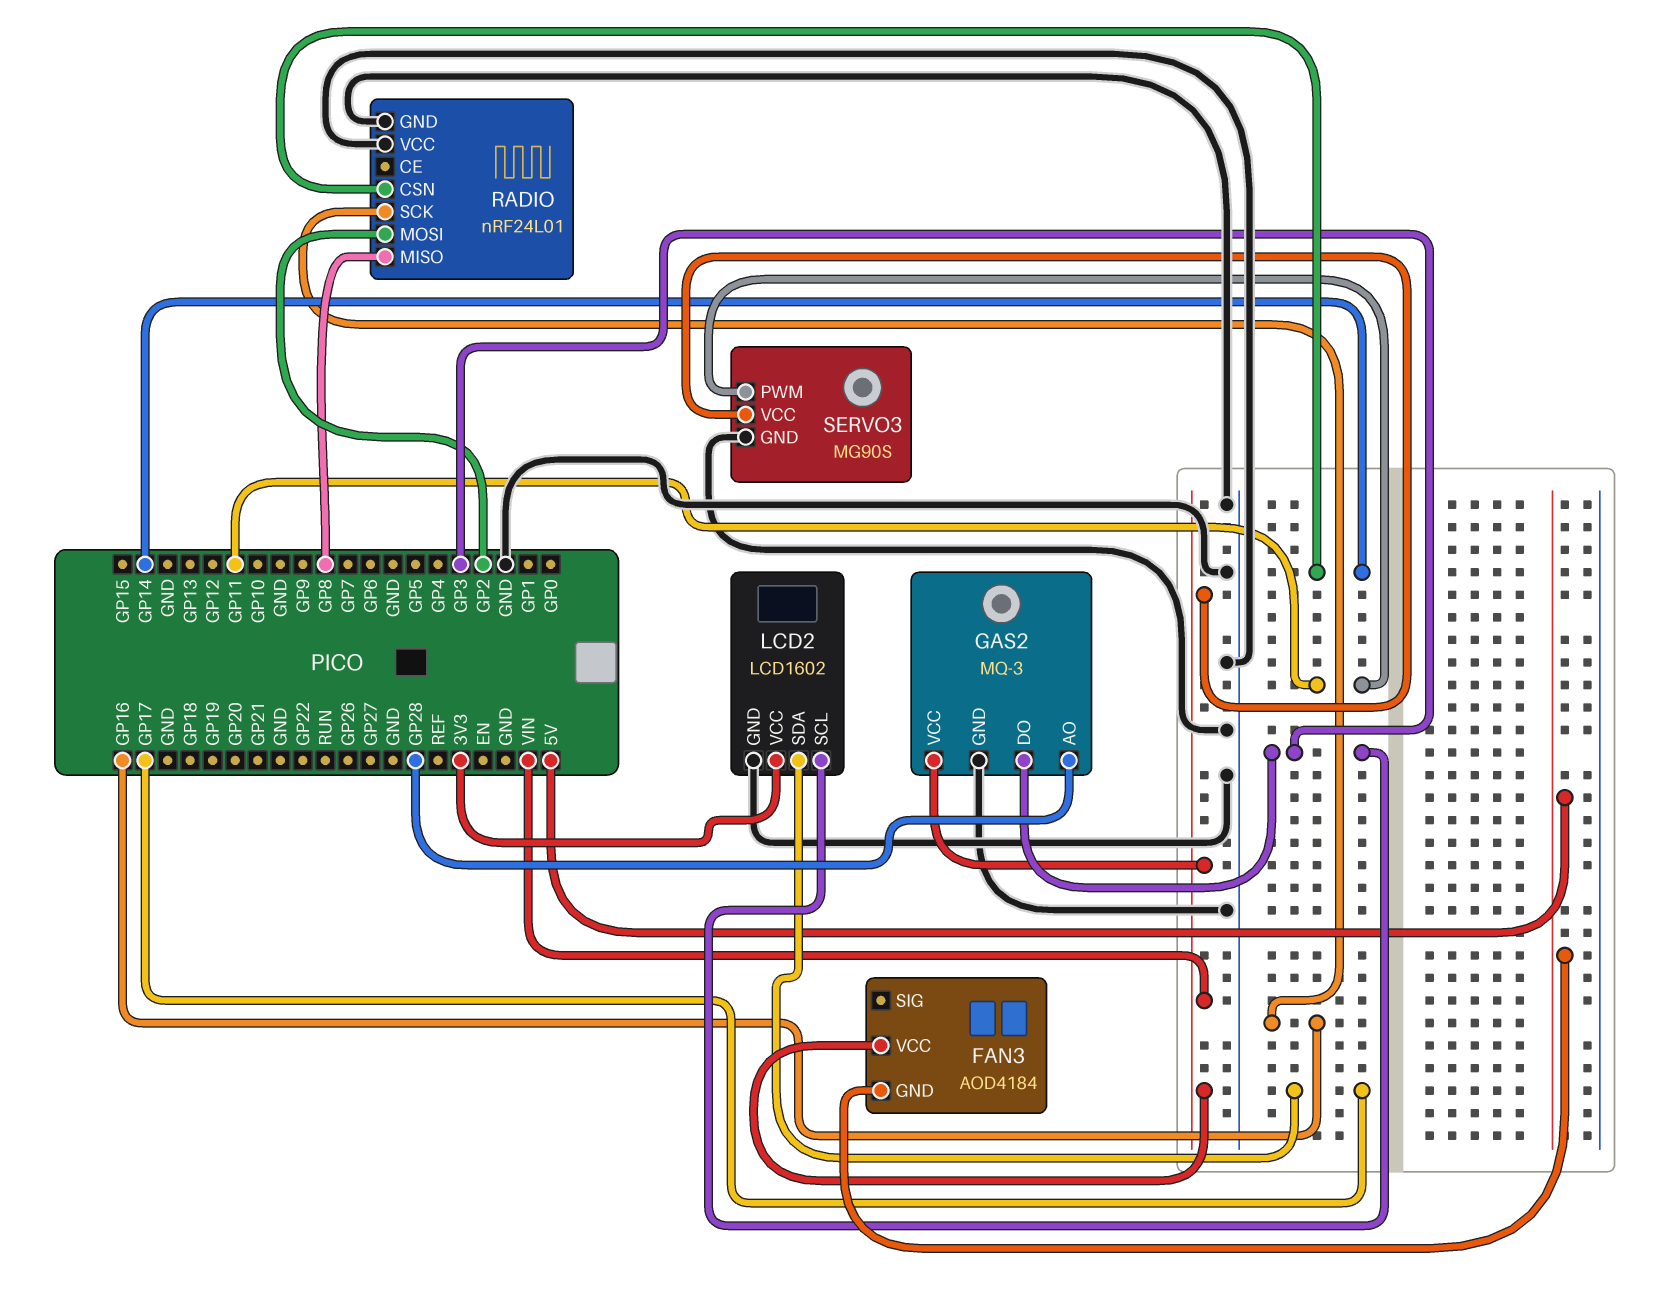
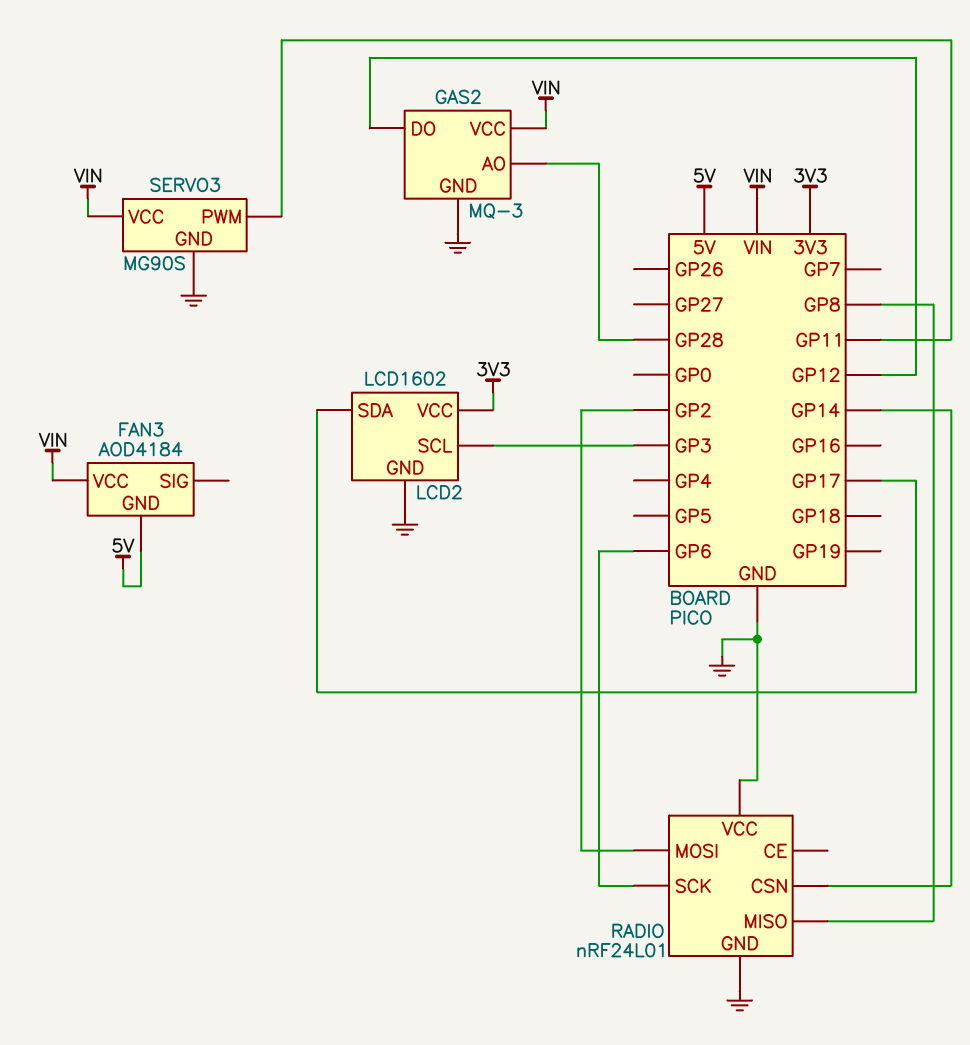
GAS2 pin DO: GP3 -> GP12
RADIO pin SCK: GP16 -> GP6

